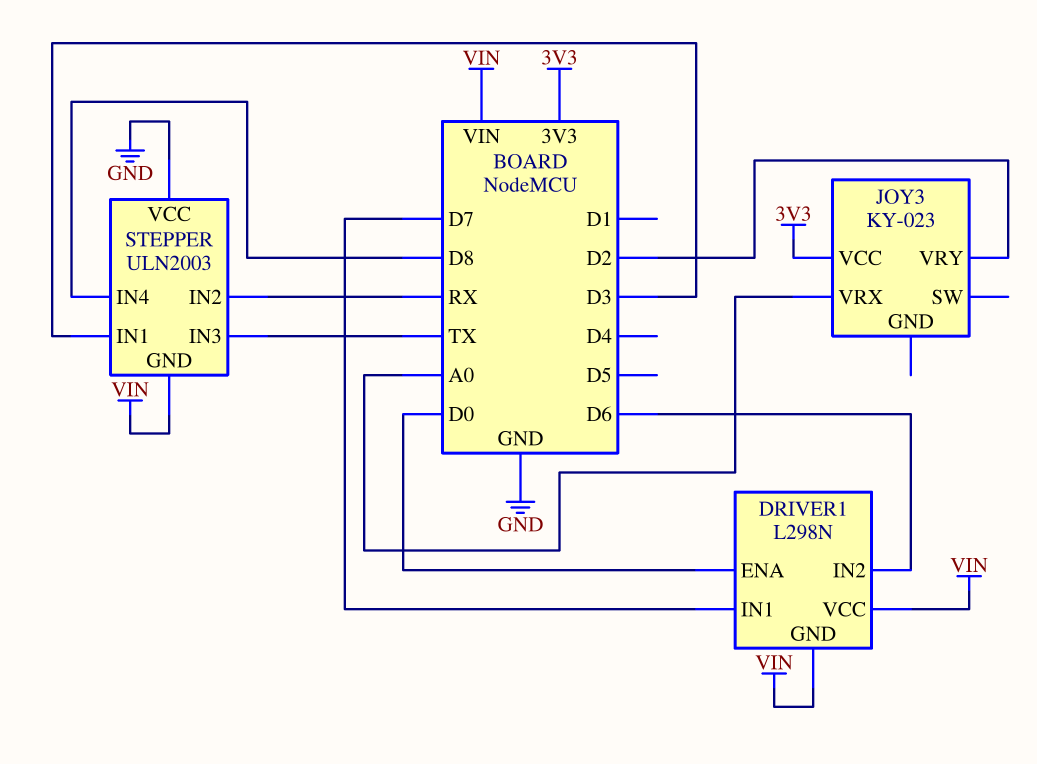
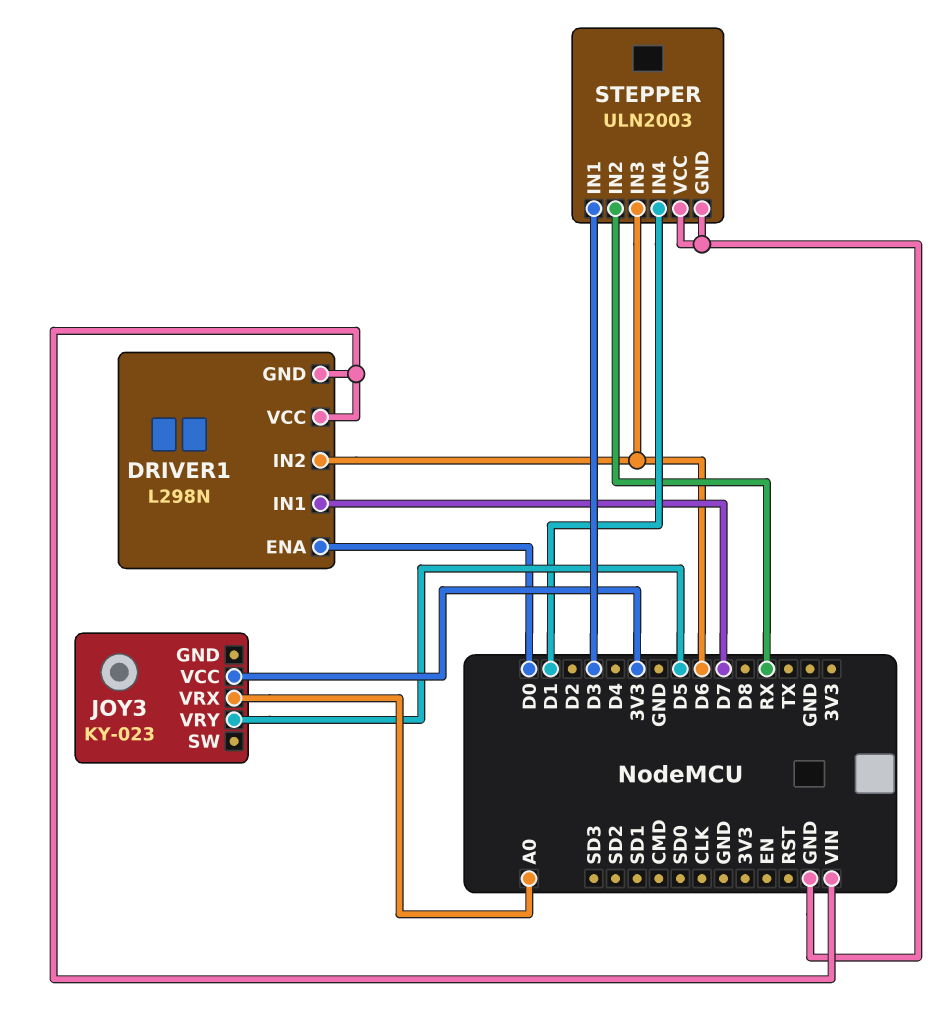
JOY3 pin VRY: D2 -> D5
STEPPER pin GND: VIN -> GND
STEPPER pin IN3: TX -> D6
STEPPER pin IN4: D8 -> D1

